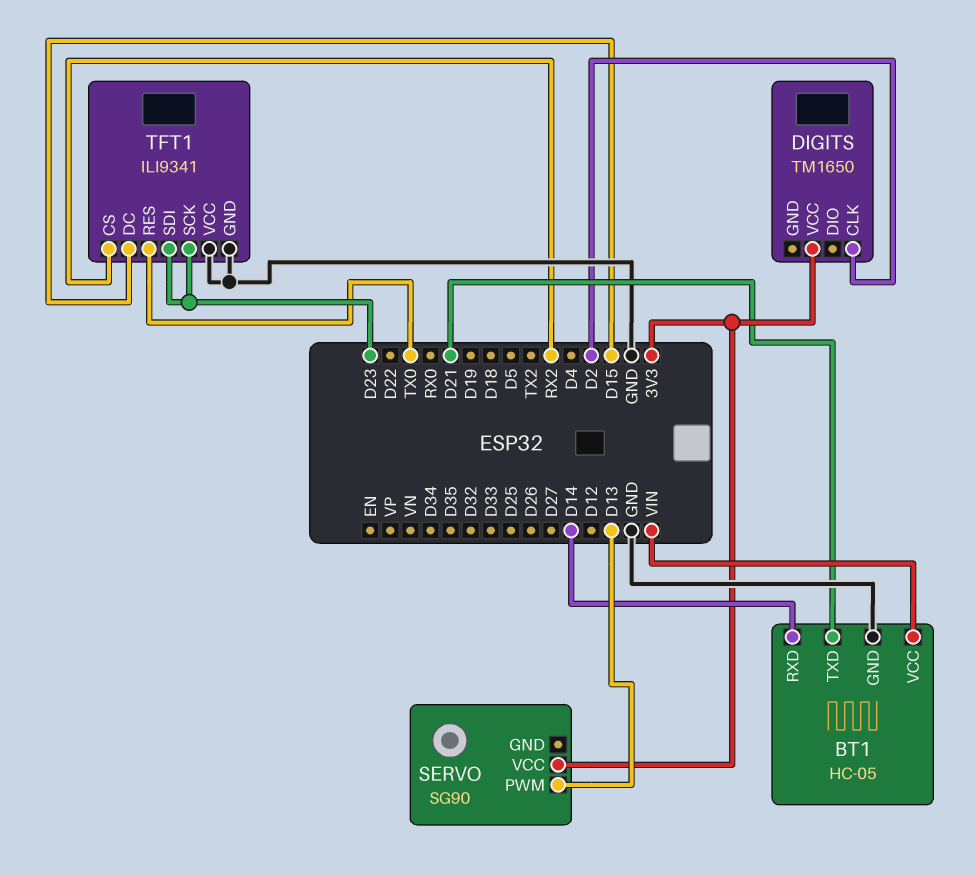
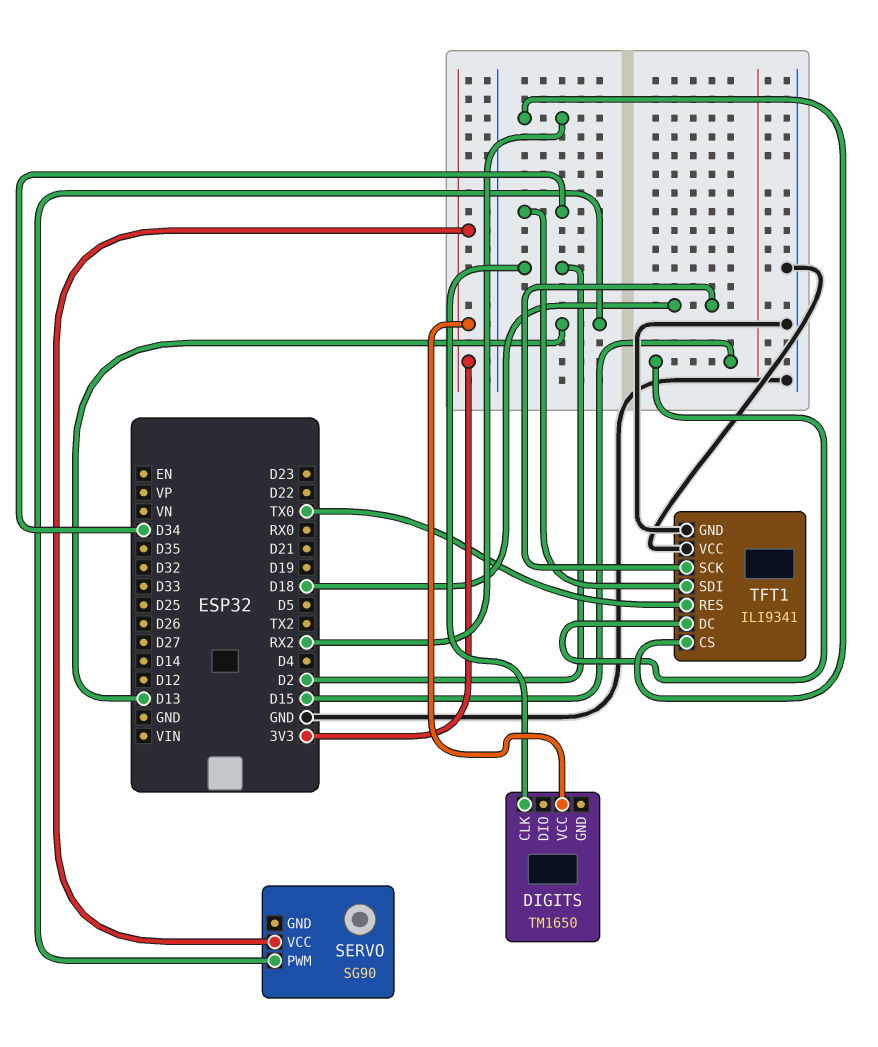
BT1: HC-05 -> none
BT1 pin GND: GND -> none
BT1 pin RXD: D14 -> none
BT1 pin TXD: D21 -> none
BT1 pin VCC: VIN -> none
TFT1 pin SCK: D23 -> D18
TFT1 pin SDI: D23 -> D34

